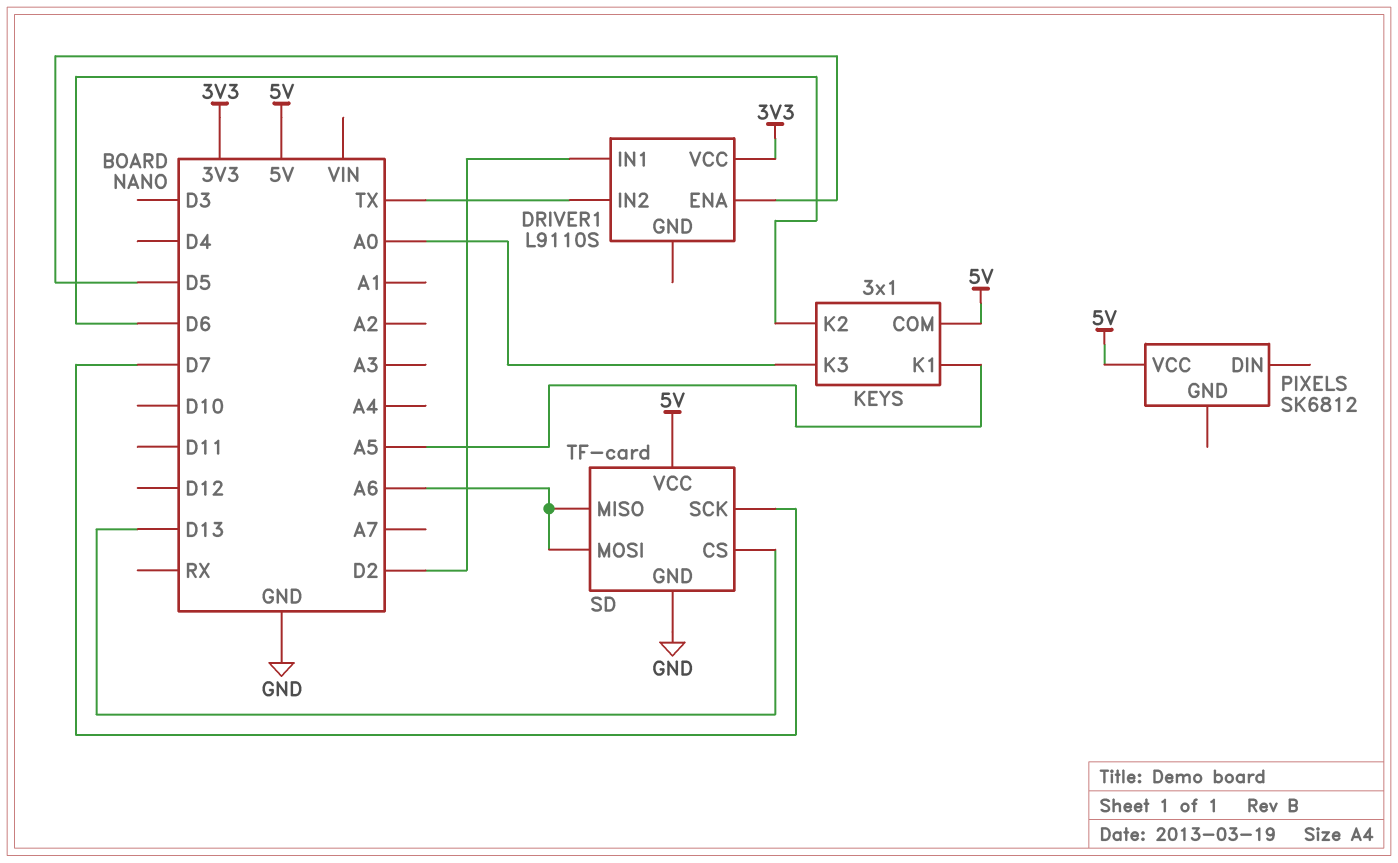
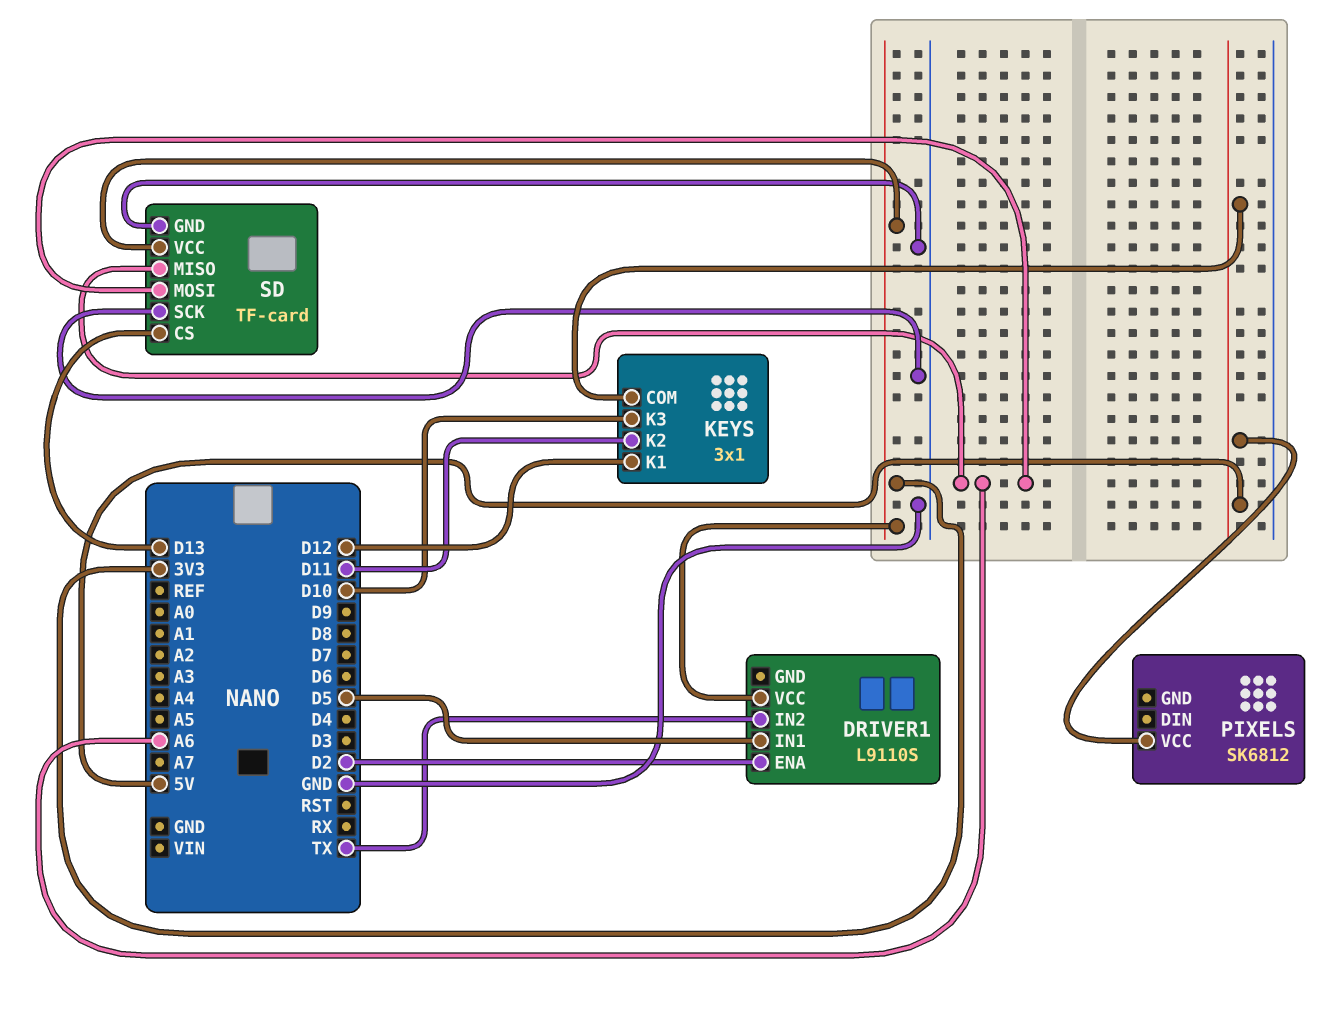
DRIVER1 pin ENA: D5 -> D2
DRIVER1 pin IN1: D2 -> D5
KEYS pin K1: A5 -> D12
KEYS pin K2: D6 -> D11
KEYS pin K3: A0 -> D10
SD pin SCK: D7 -> GND
SD pin VCC: 5V -> 3V3

